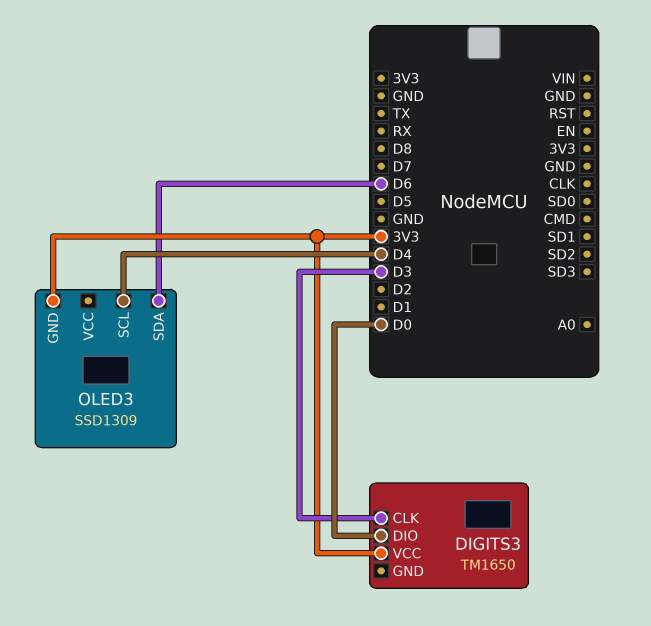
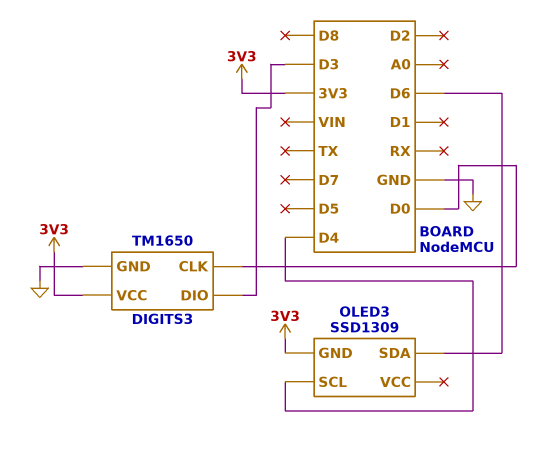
DIGITS3 pin CLK: D3 -> D0
DIGITS3 pin DIO: D0 -> D3
DIGITS3 pin GND: none -> GND

